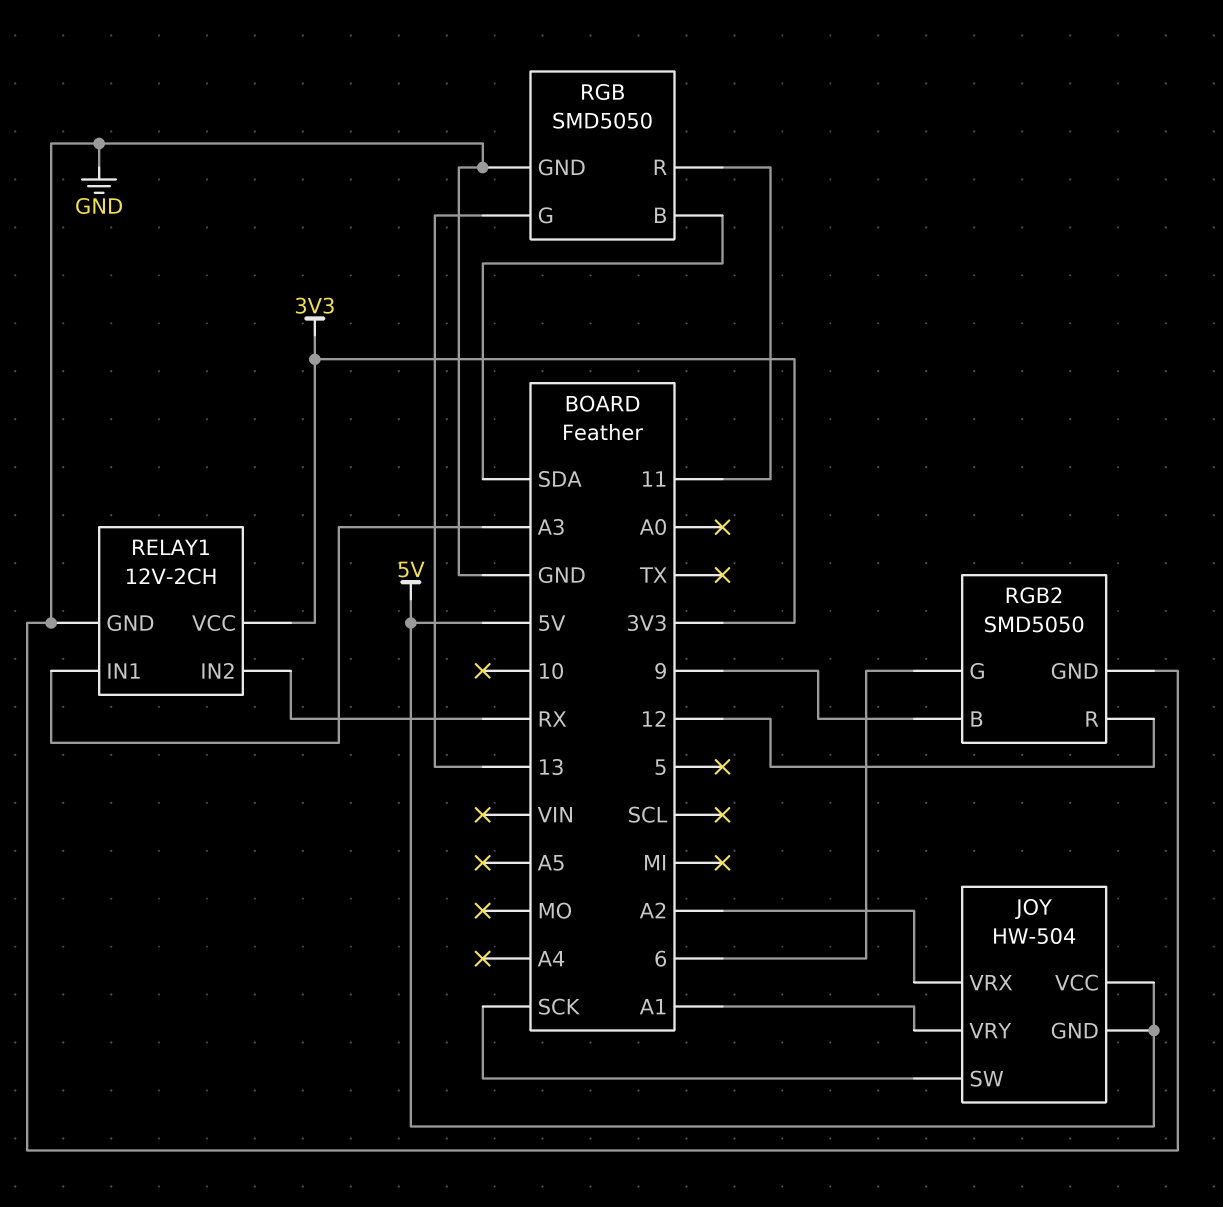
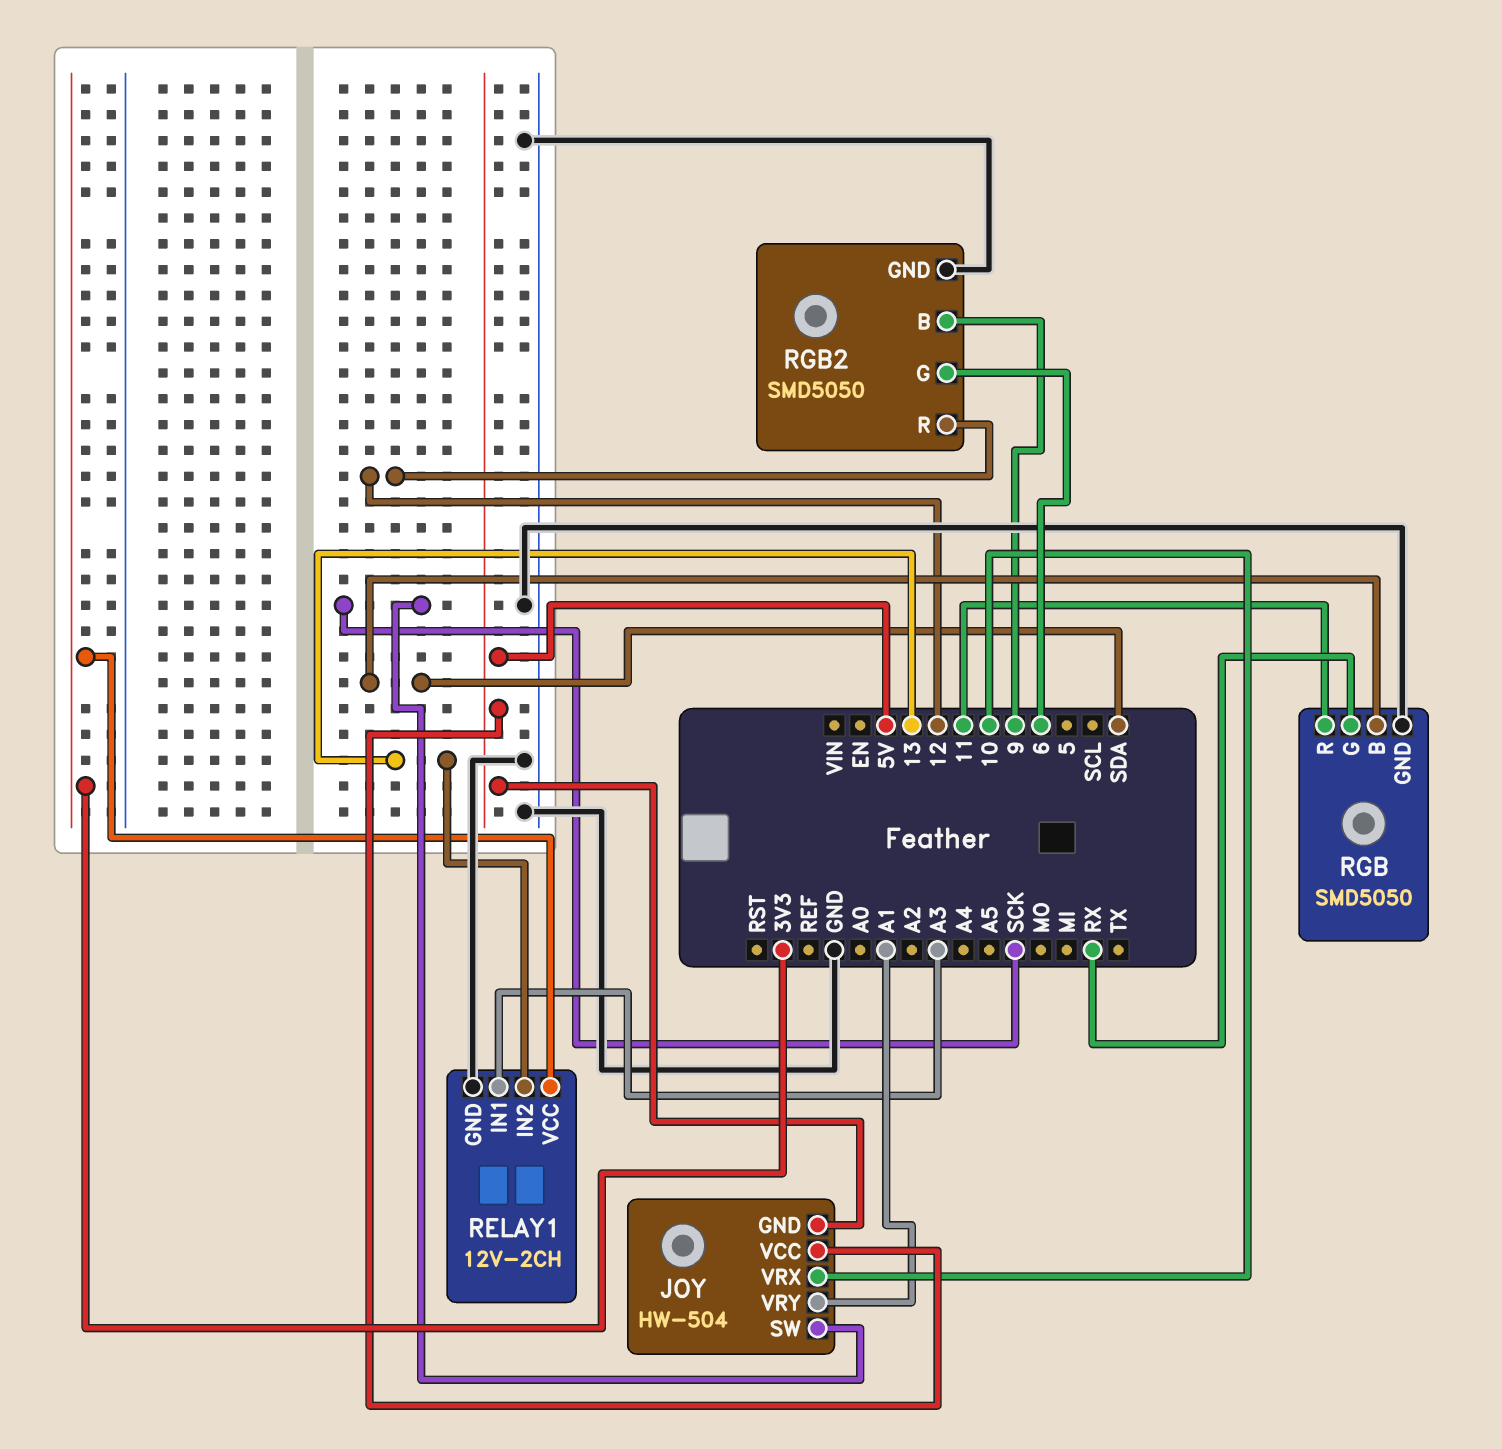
JOY pin VRX: A2 -> 10
RELAY1 pin IN2: RX -> 13
RGB pin G: 13 -> RX

